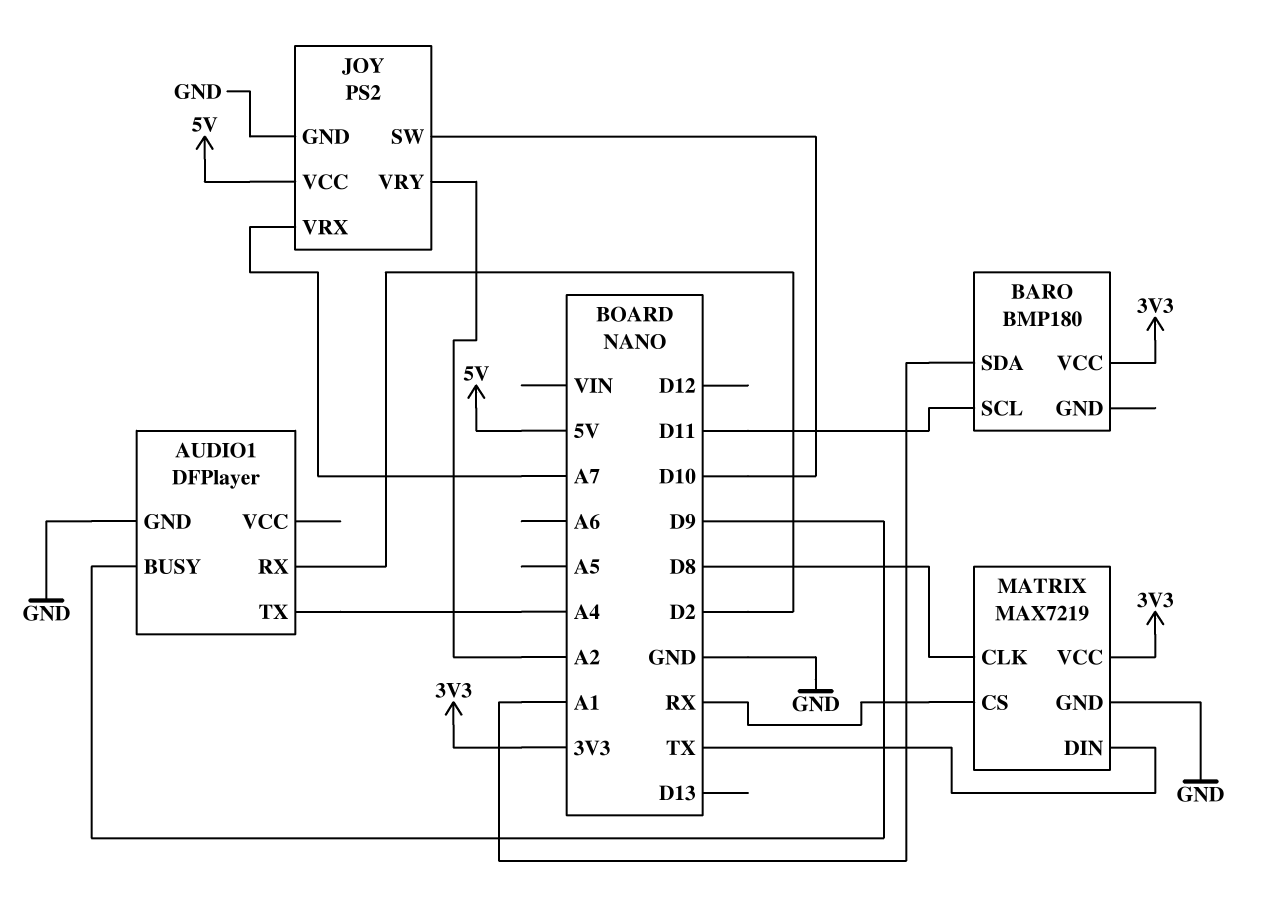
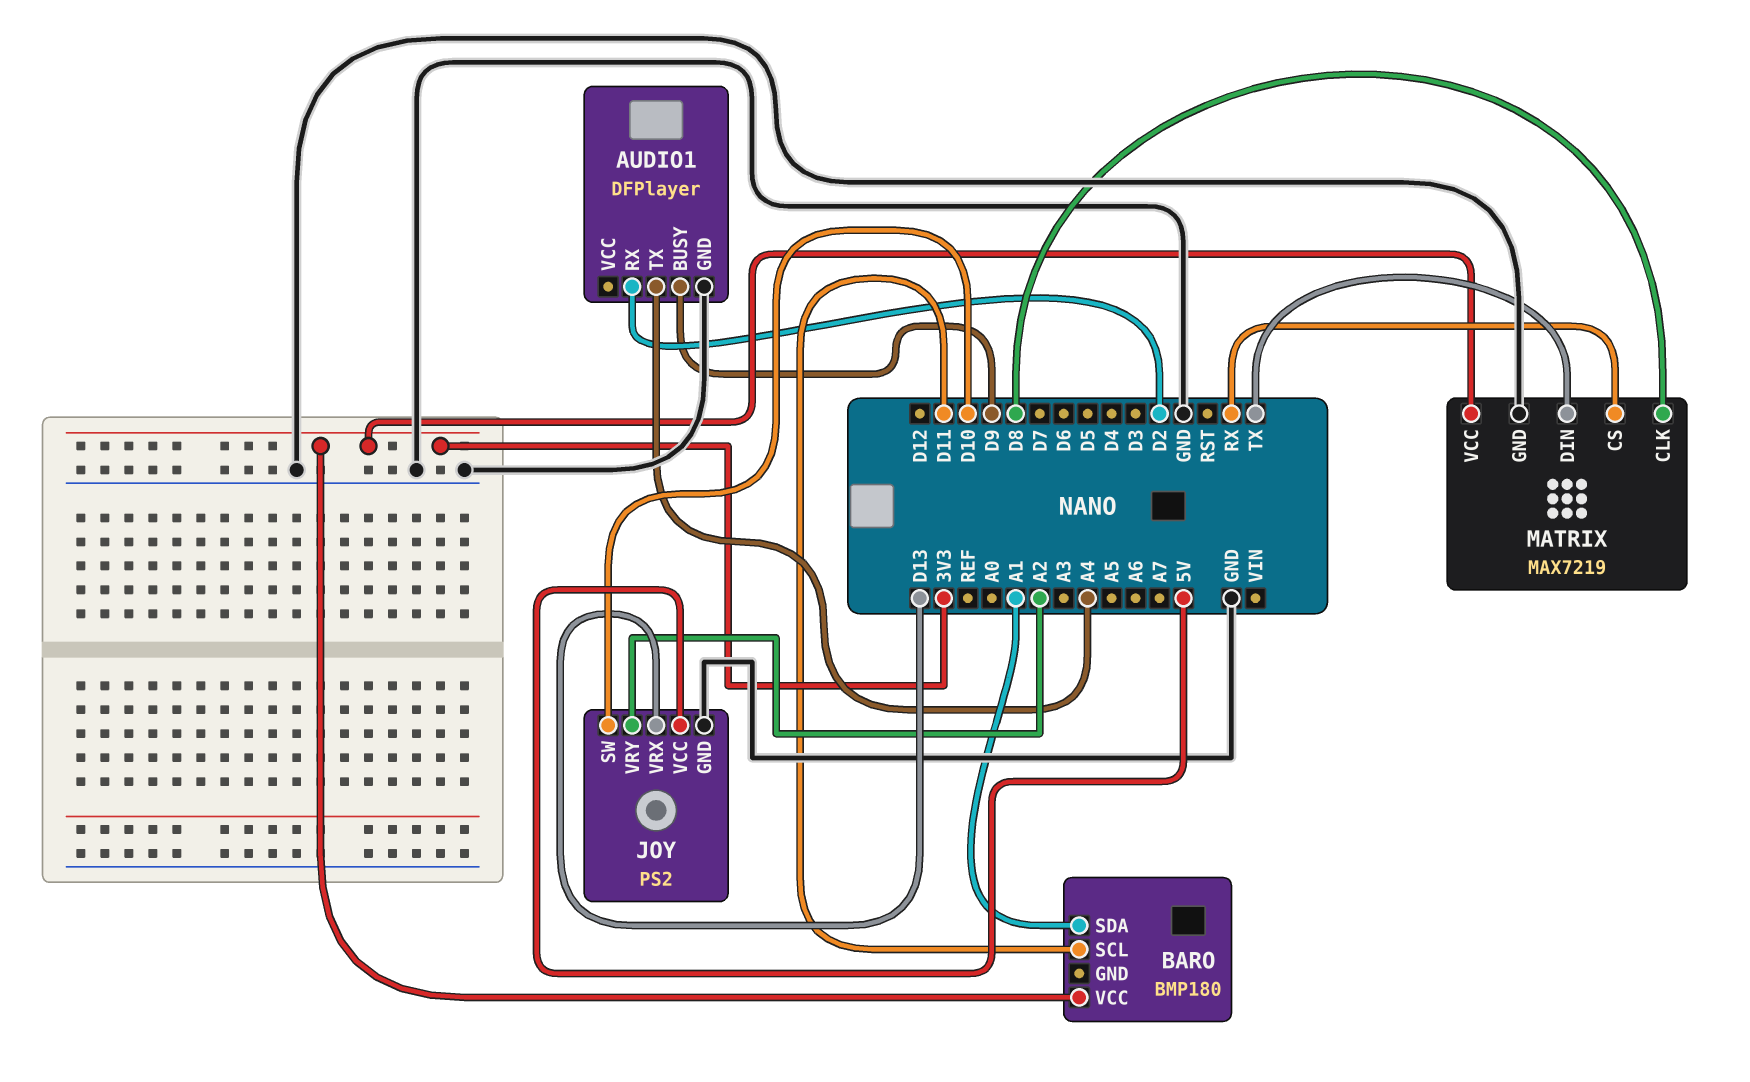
JOY pin VRX: A7 -> D13

